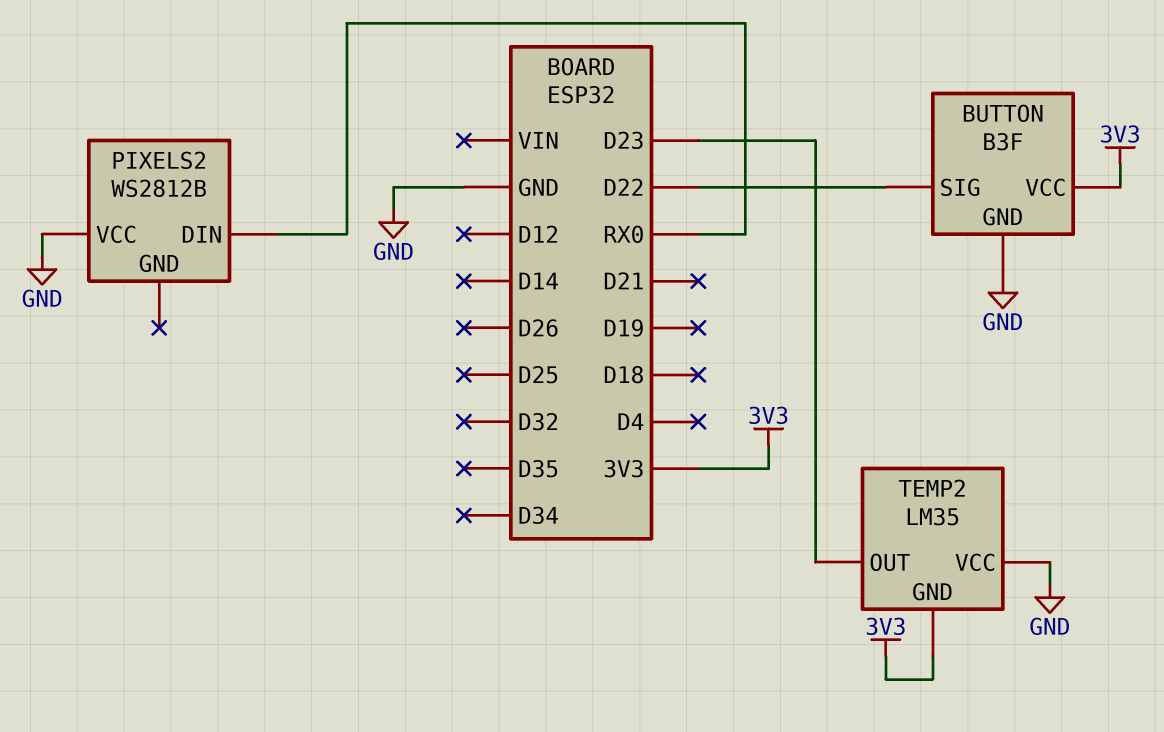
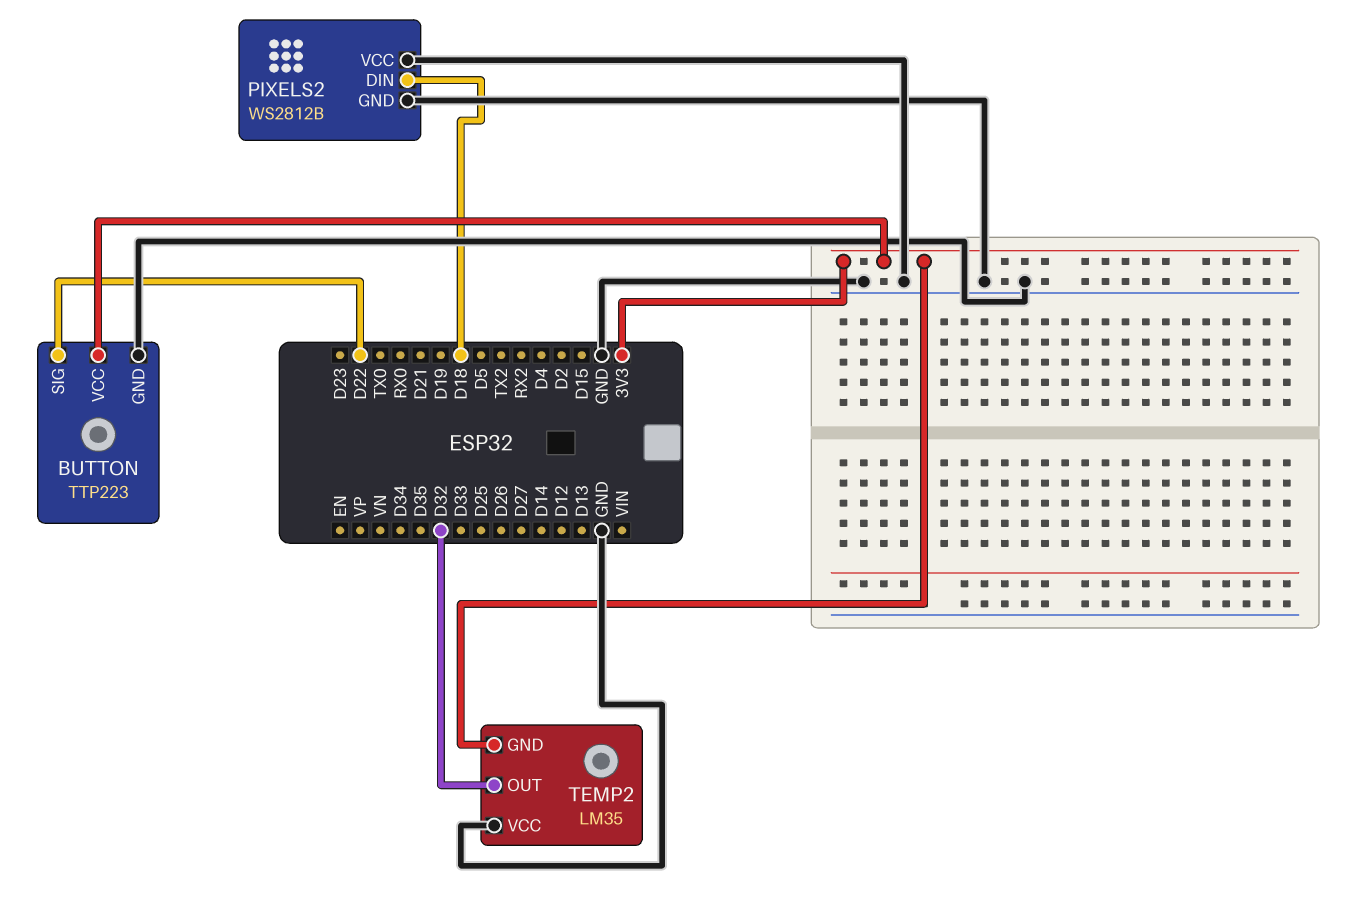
BUTTON: B3F -> TTP223
PIXELS2 pin DIN: RX0 -> D18
PIXELS2 pin GND: none -> GND
TEMP2 pin OUT: D23 -> D32

